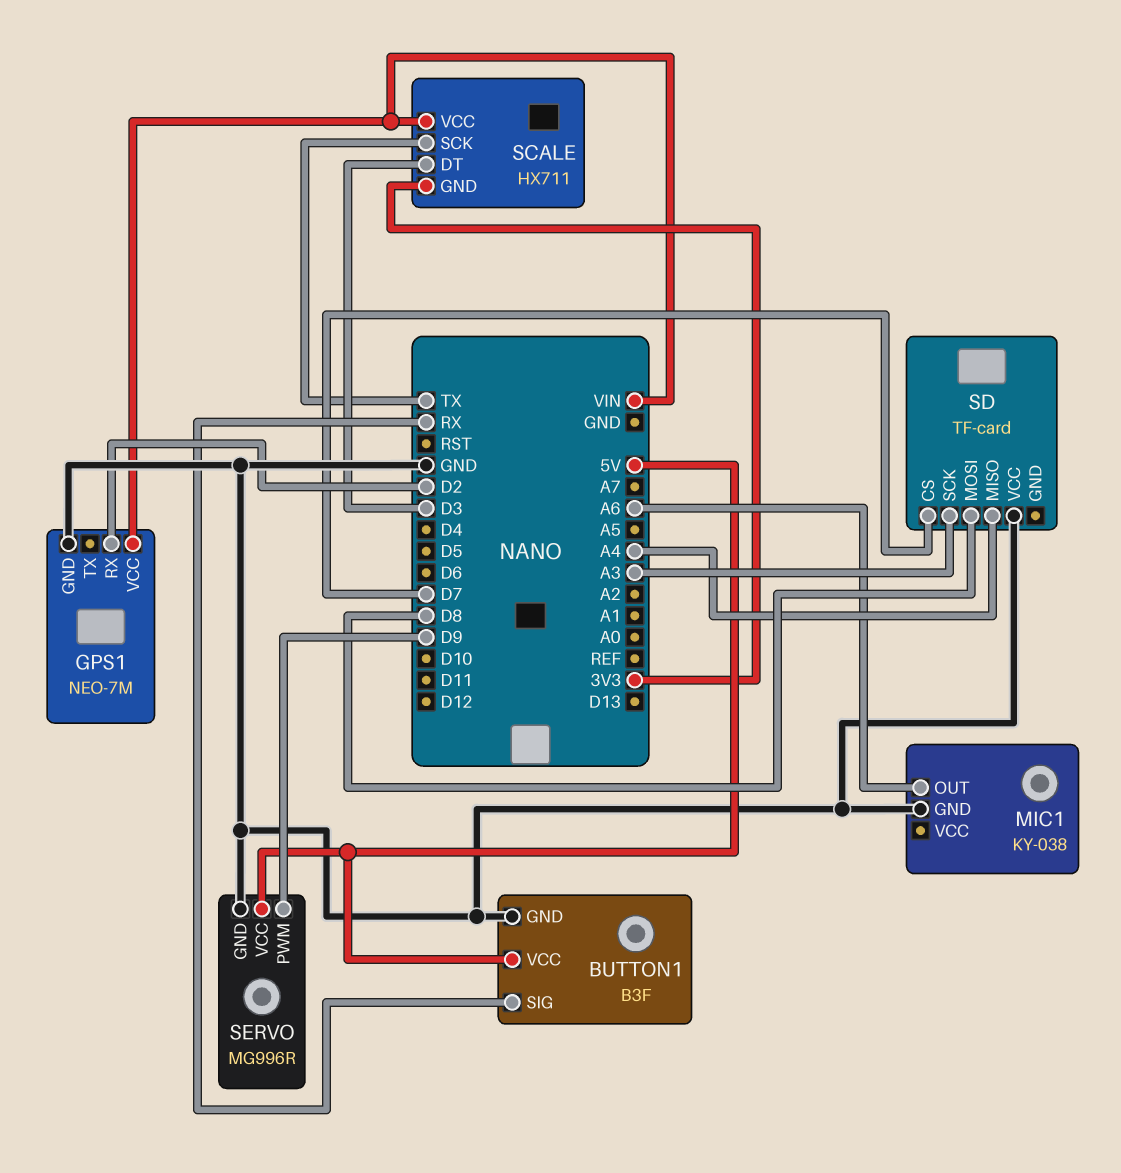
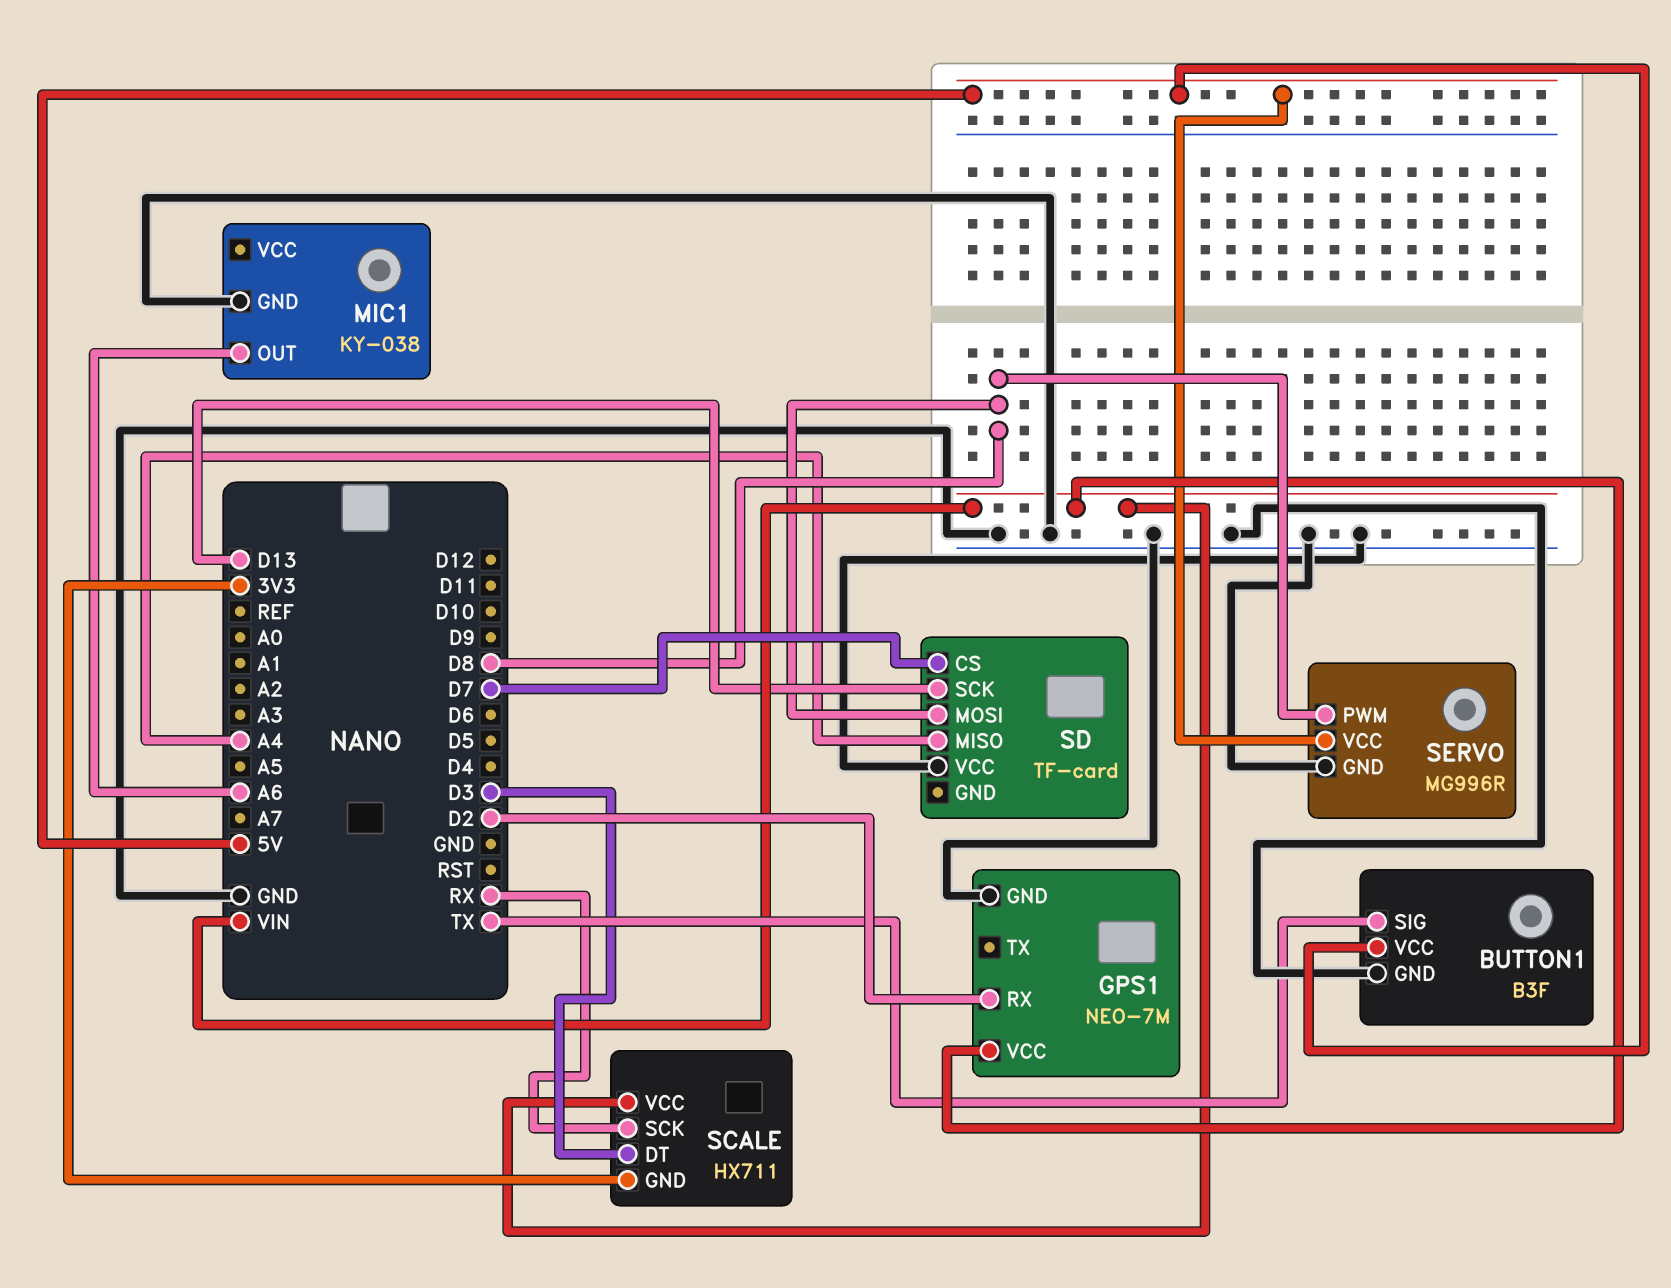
BUTTON1 pin SIG: RX -> TX
SCALE pin SCK: TX -> RX
SD pin SCK: A3 -> D13
SERVO pin PWM: D9 -> D8

